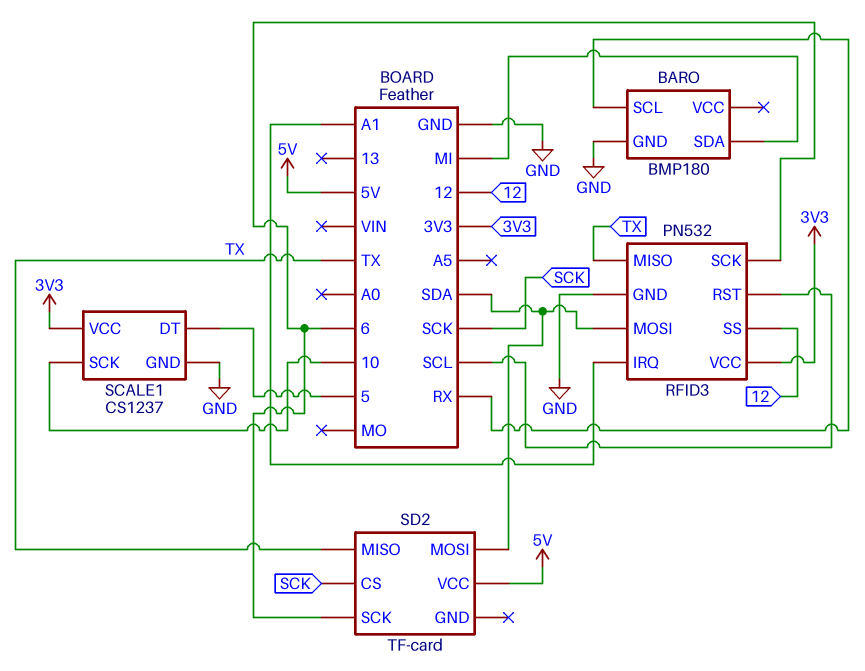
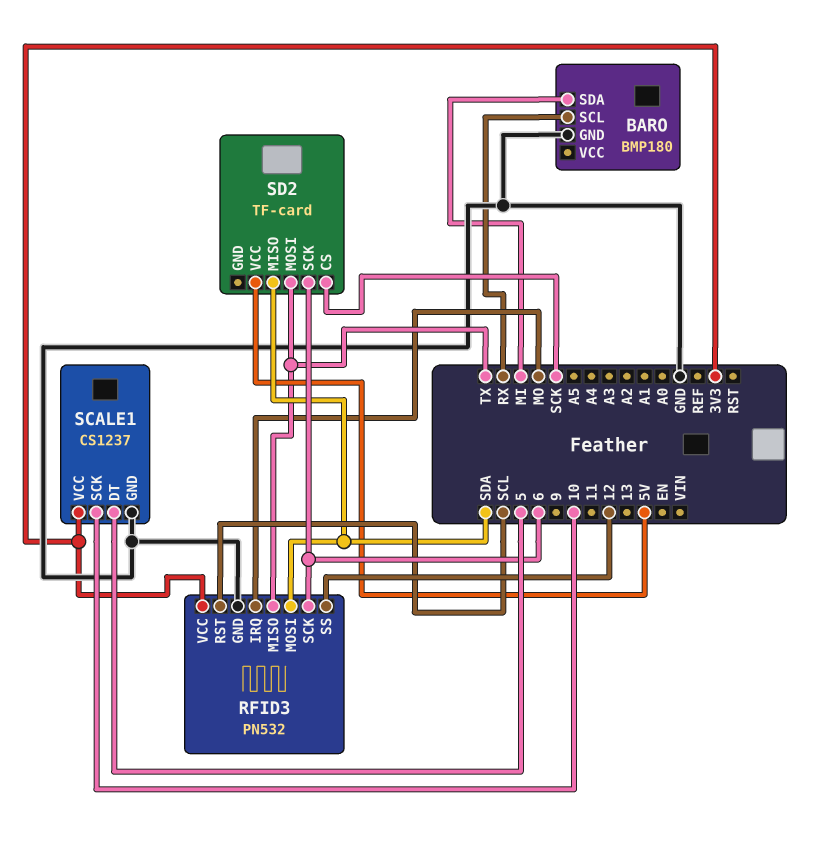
RFID3 pin IRQ: A1 -> MO
SD2 pin MISO: TX -> SDA
SD2 pin MOSI: SDA -> TX

